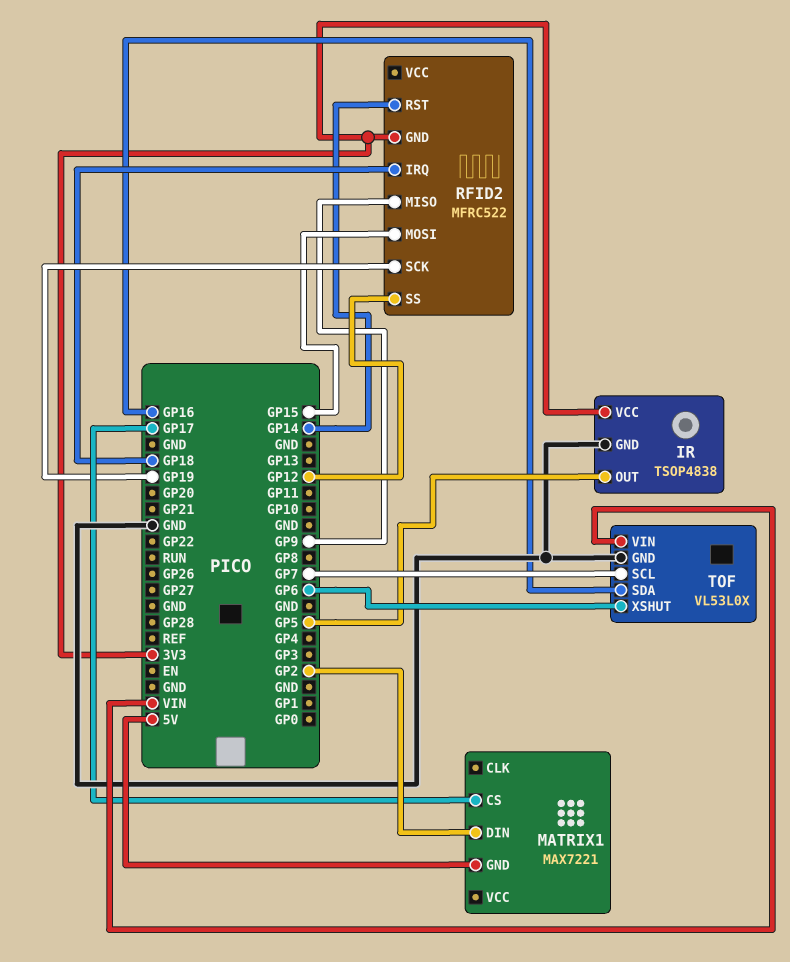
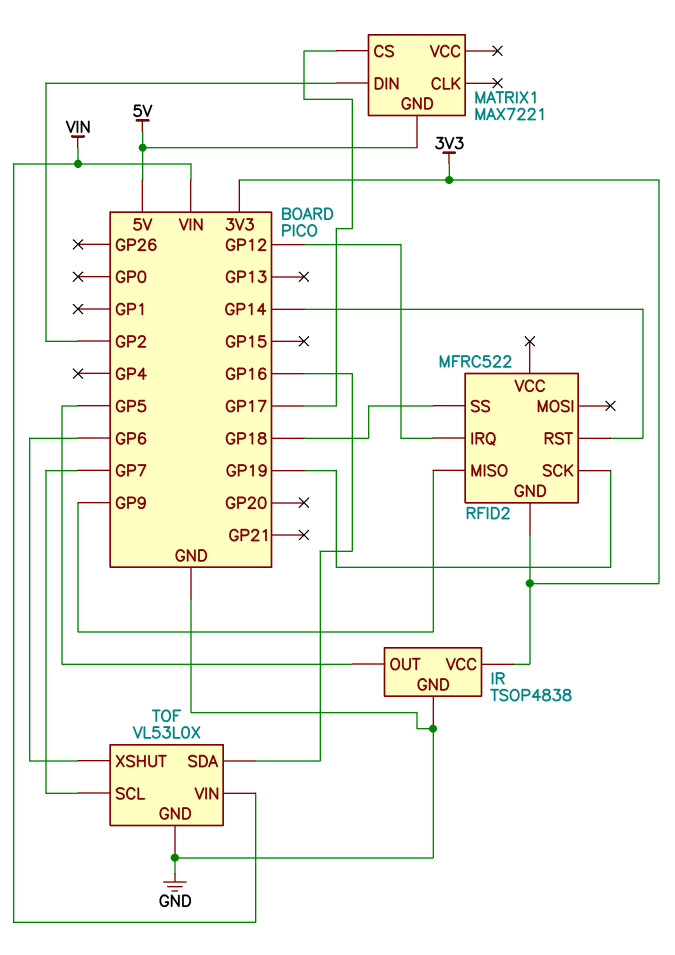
RFID2 pin IRQ: GP18 -> GP12
RFID2 pin MOSI: GP15 -> none
RFID2 pin SS: GP12 -> GP18

